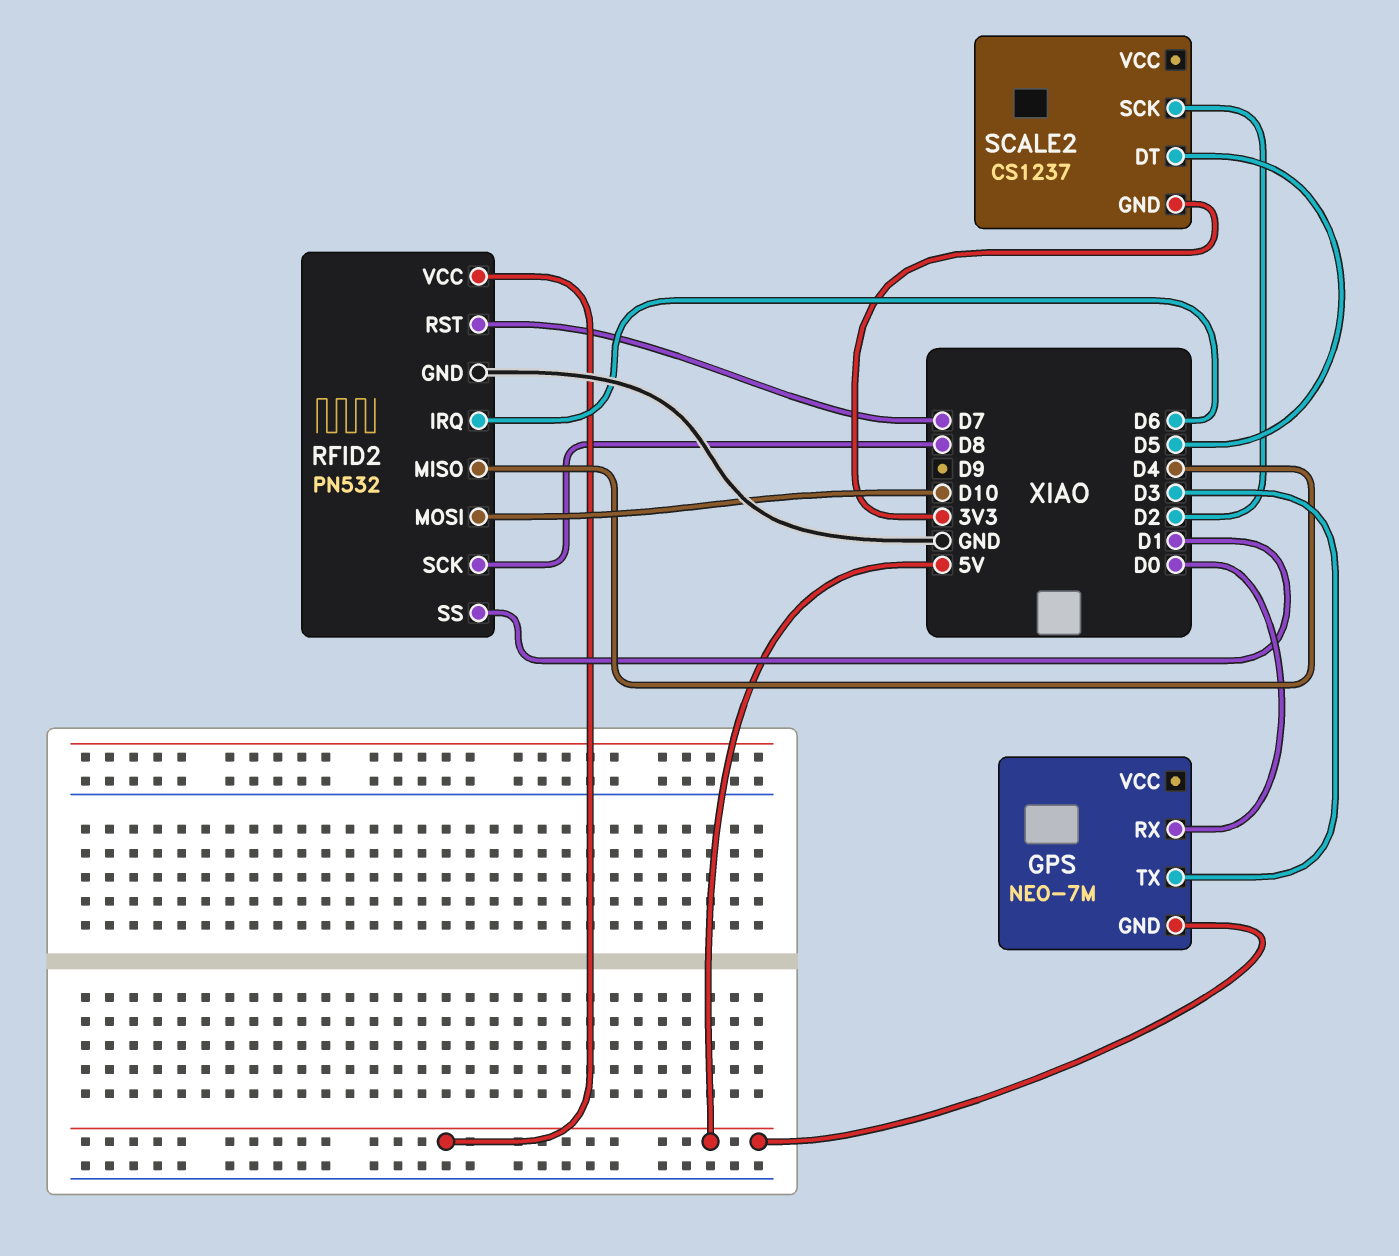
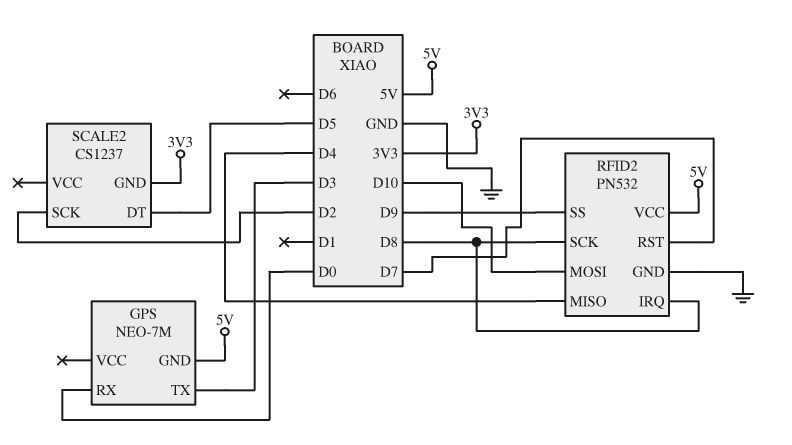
RFID2 pin IRQ: D6 -> D8
RFID2 pin SS: D1 -> D9

